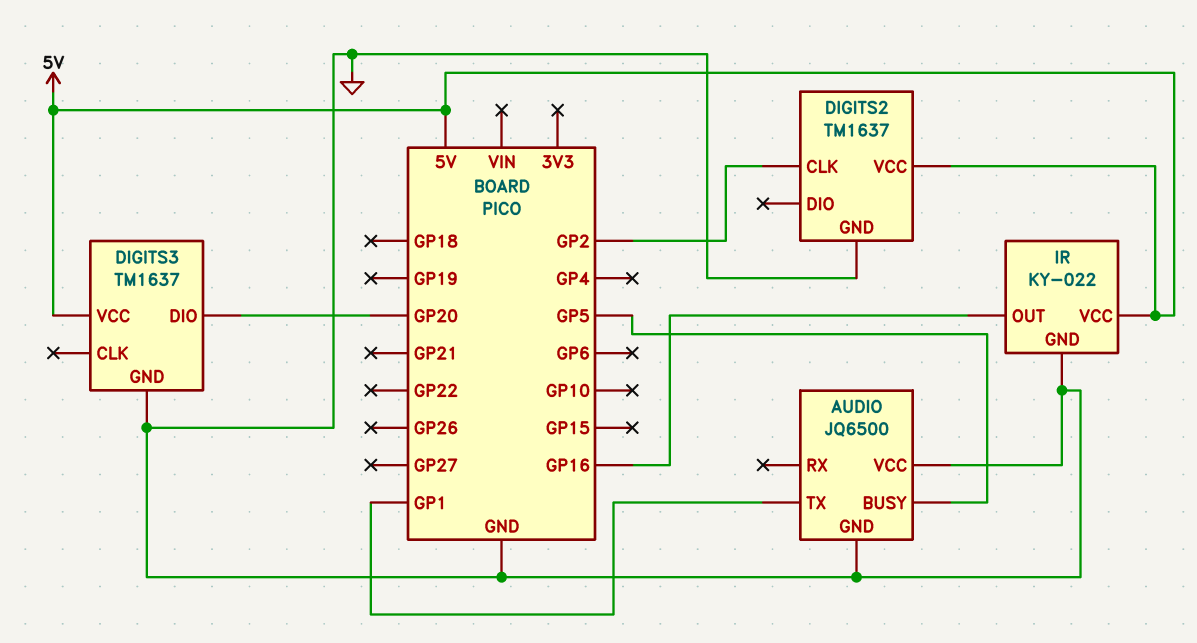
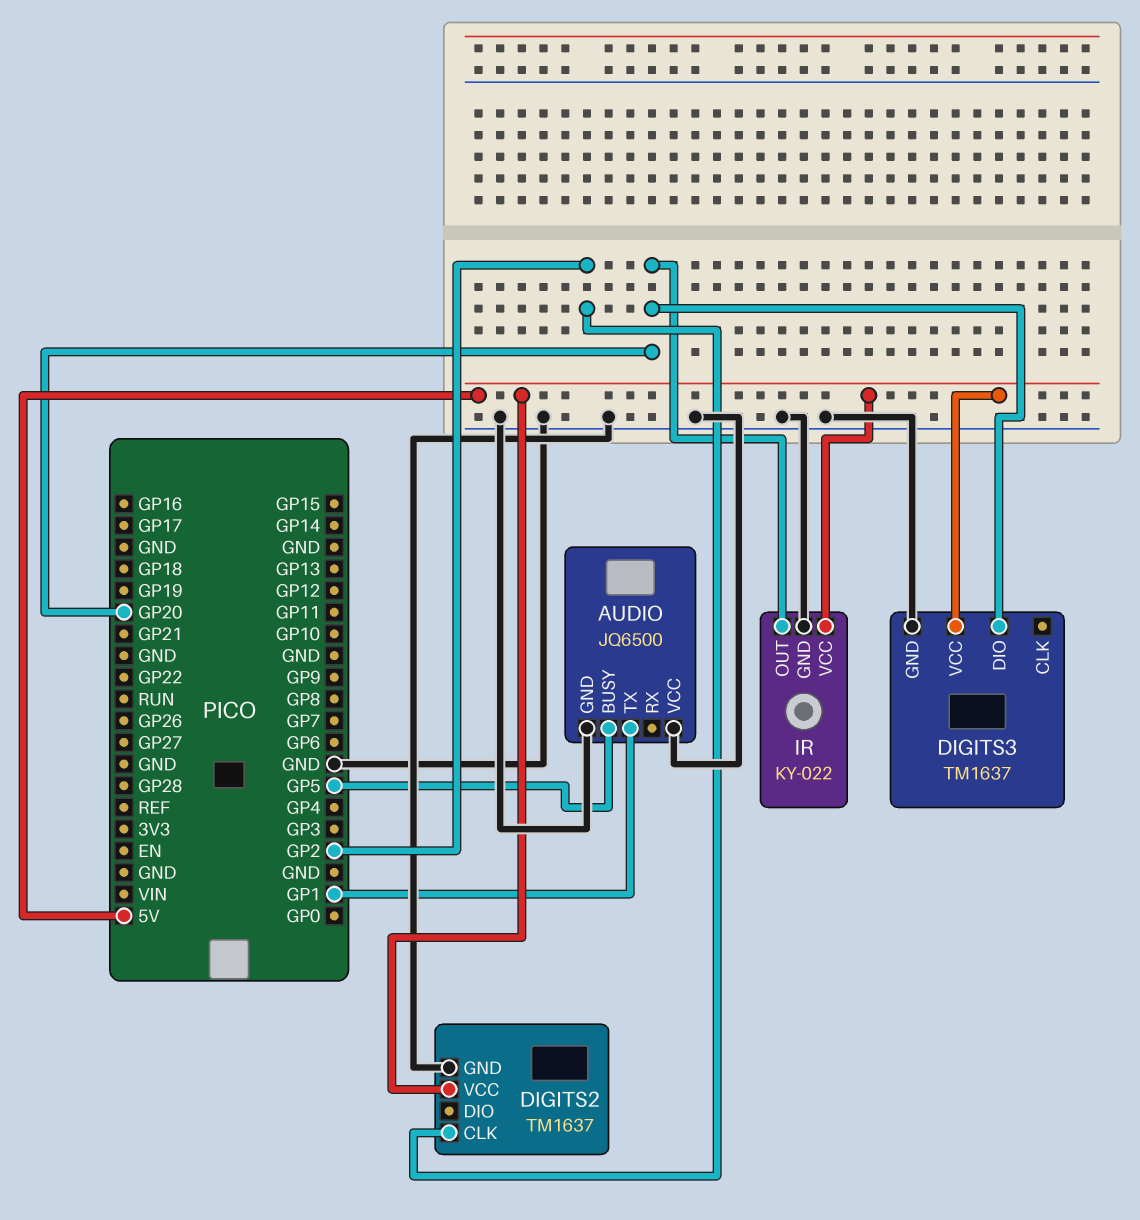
IR pin OUT: GP16 -> GP20

